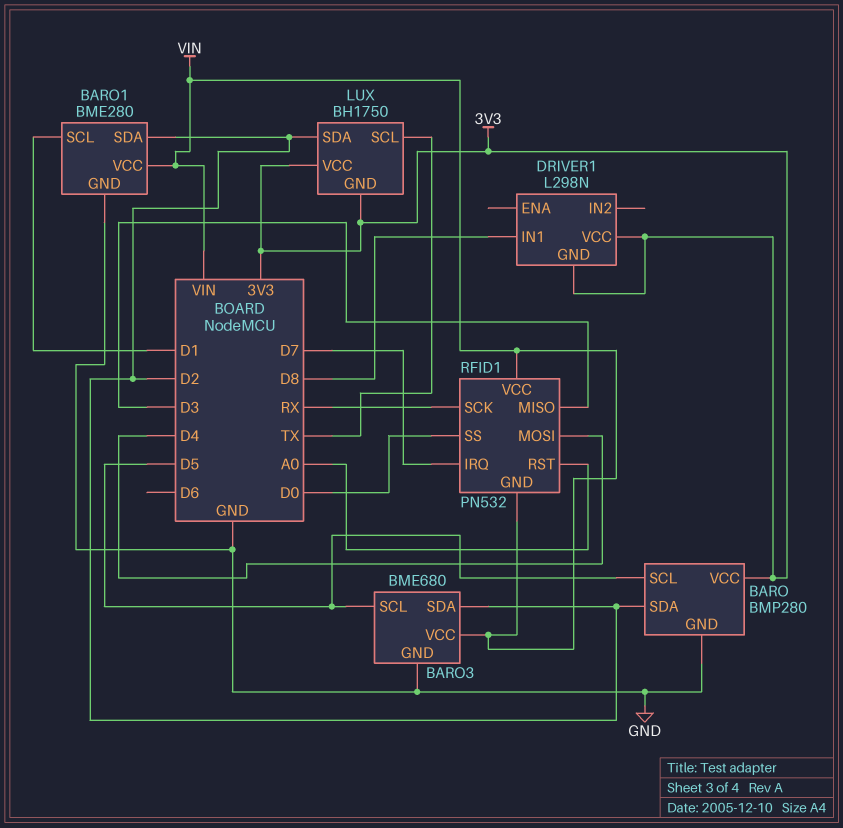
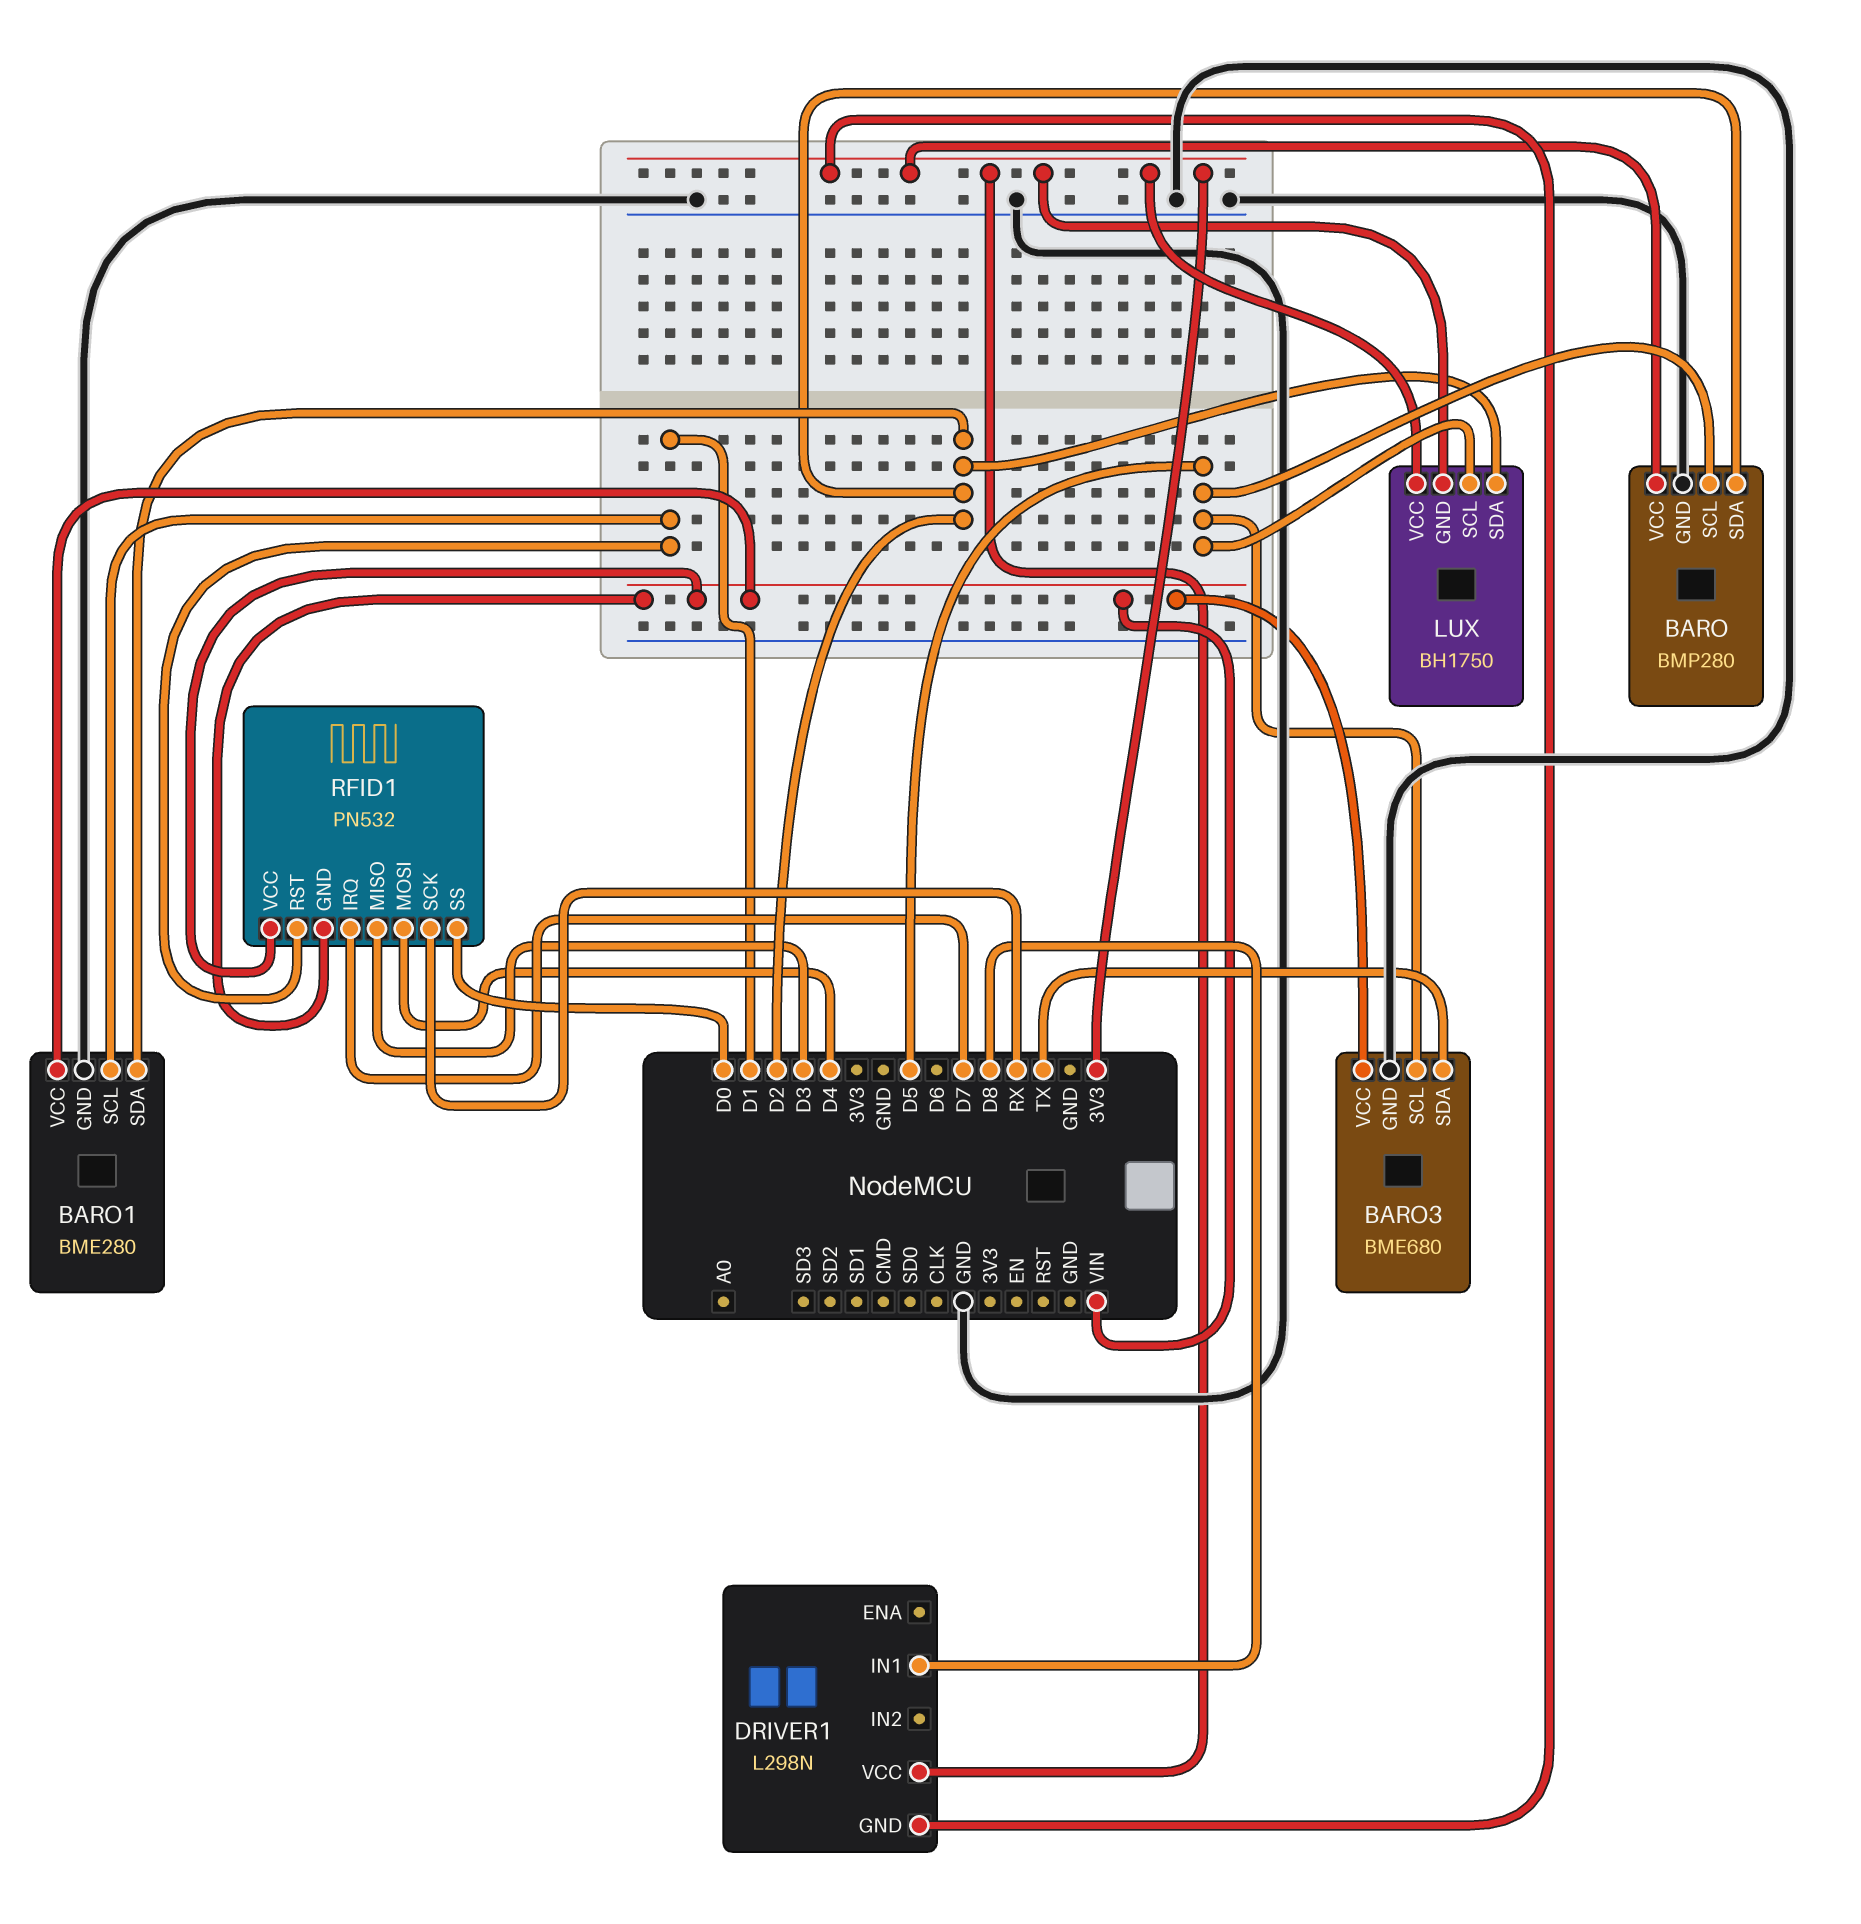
BARO3 pin SDA: D2 -> TX
LUX pin SCL: TX -> D5
RFID1 pin RST: A0 -> D1

